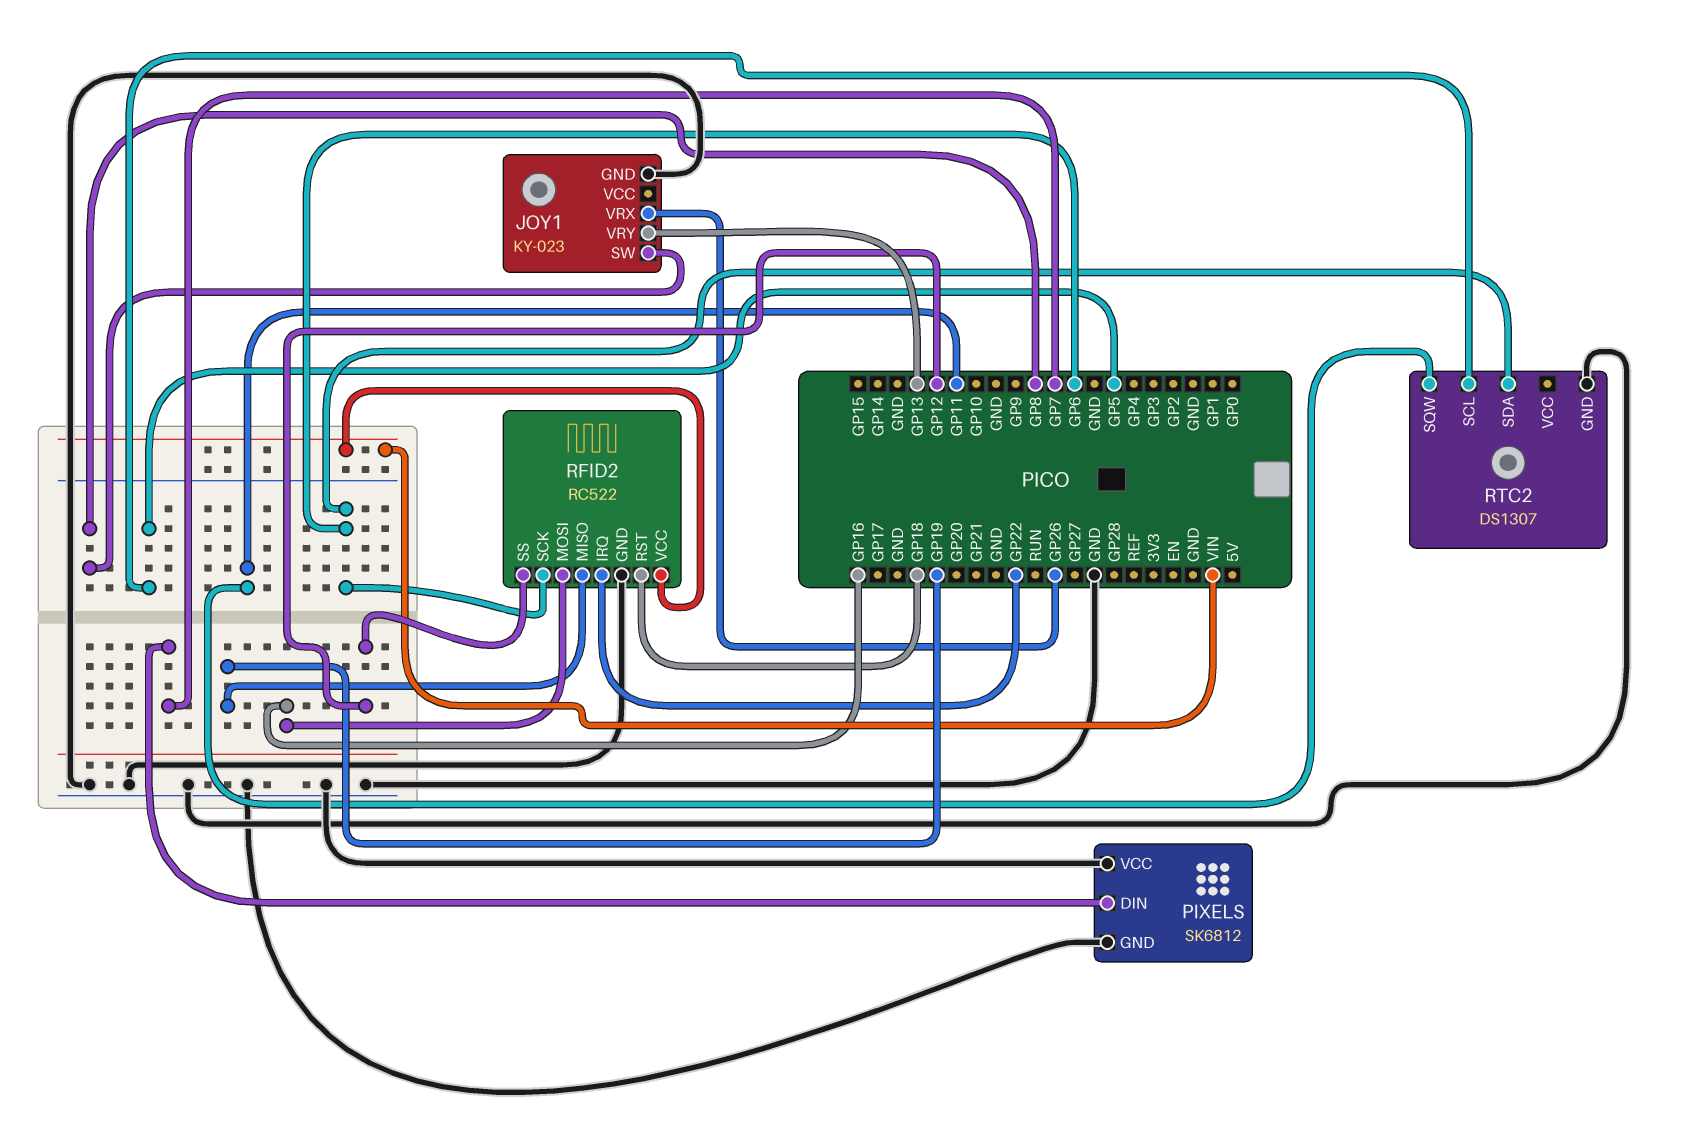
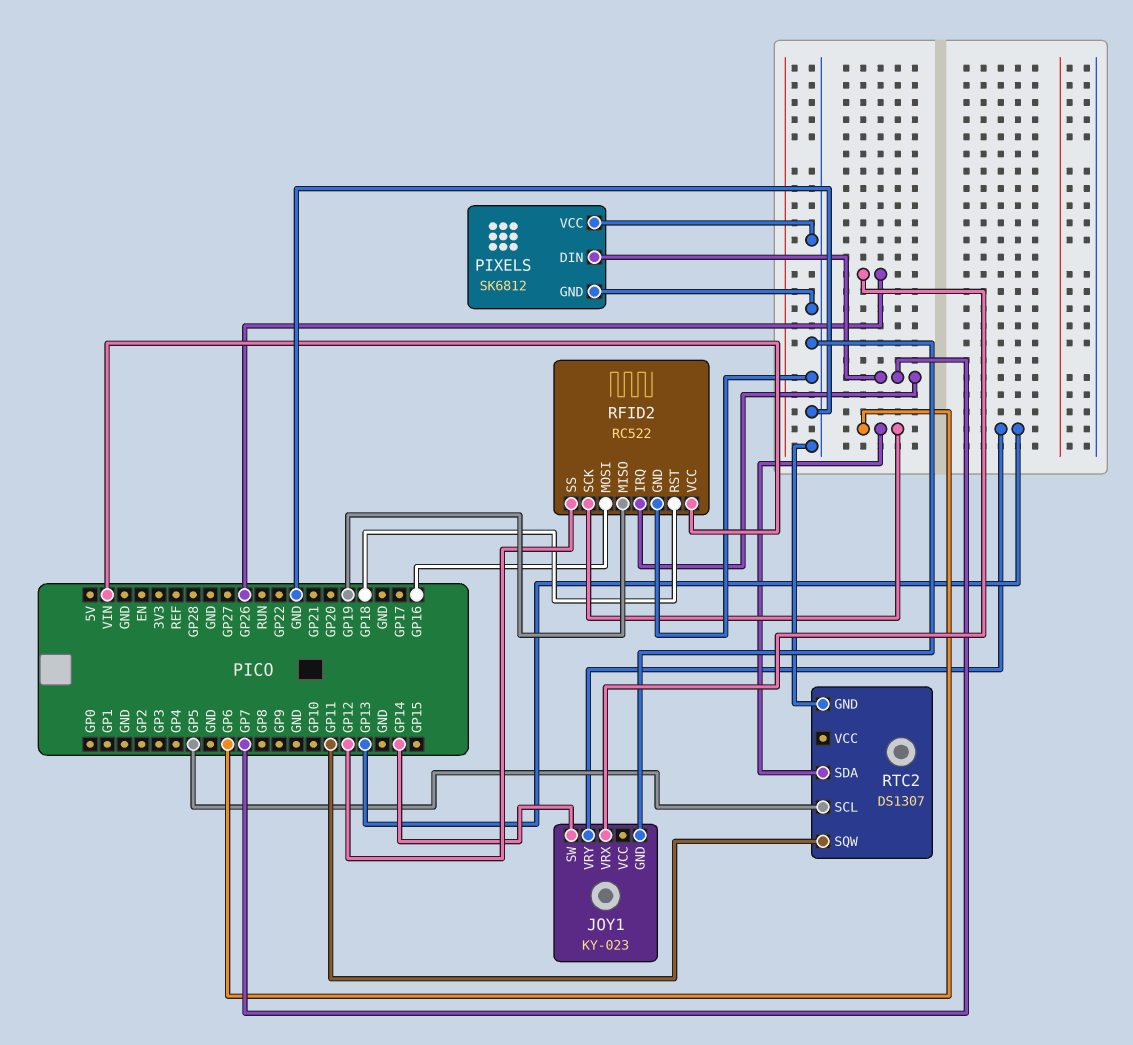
JOY1 pin SW: GP8 -> GP14
RFID2 pin IRQ: GP22 -> GP7

